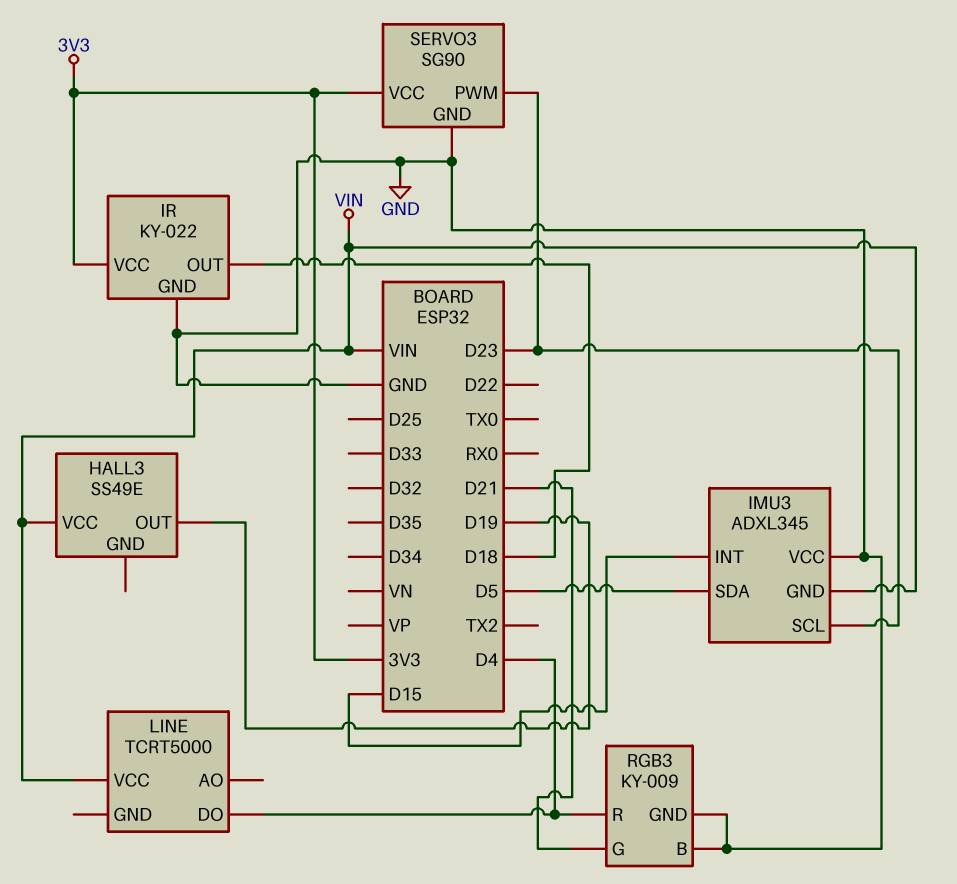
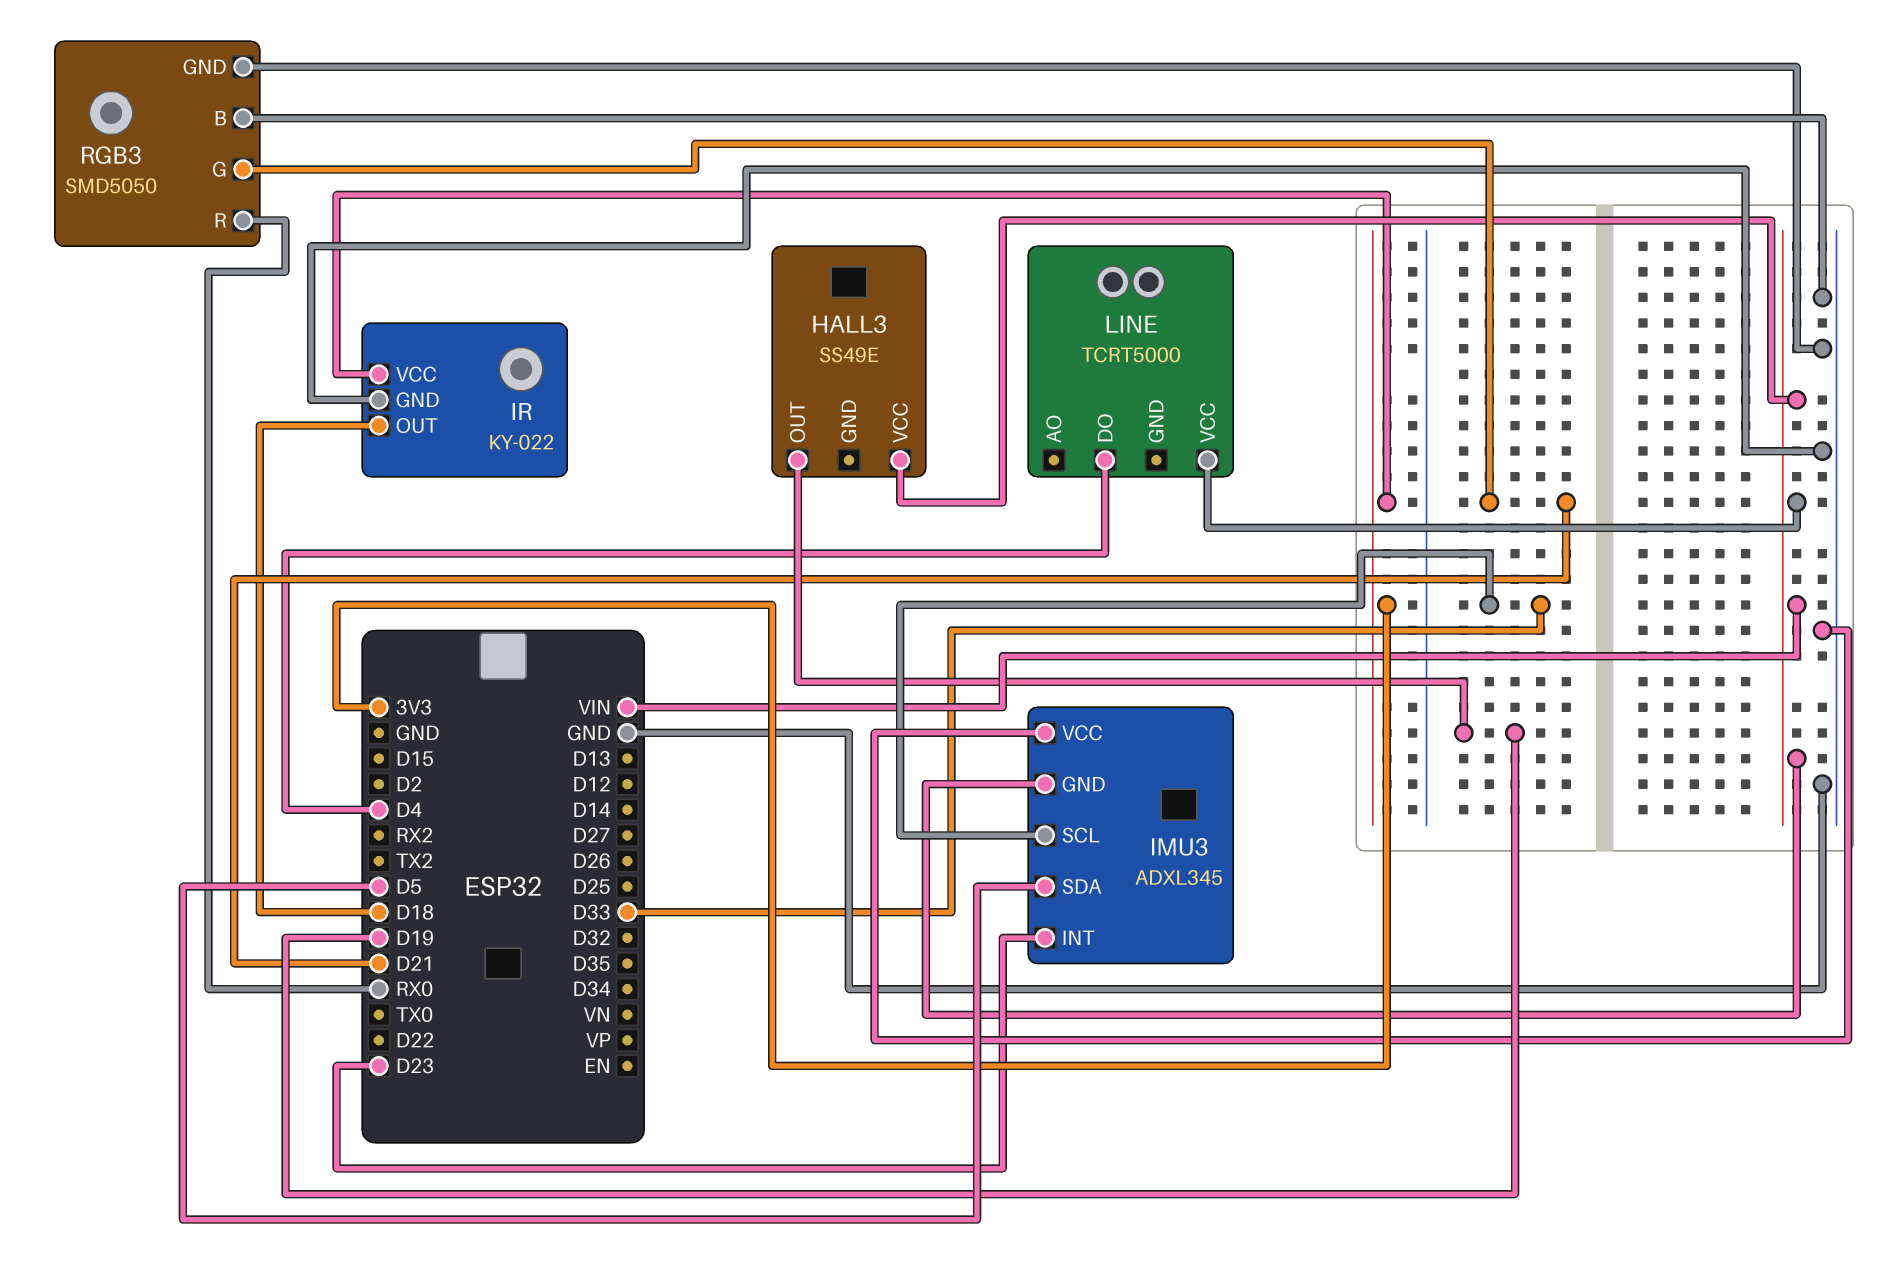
IMU3 pin INT: D15 -> D23
IMU3 pin SCL: D23 -> D33
RGB3: KY-009 -> SMD5050
RGB3 pin R: D4 -> RX0
SERVO3: SG90 -> none
SERVO3 pin GND: GND -> none
SERVO3 pin PWM: D23 -> none
SERVO3 pin VCC: 3V3 -> none

